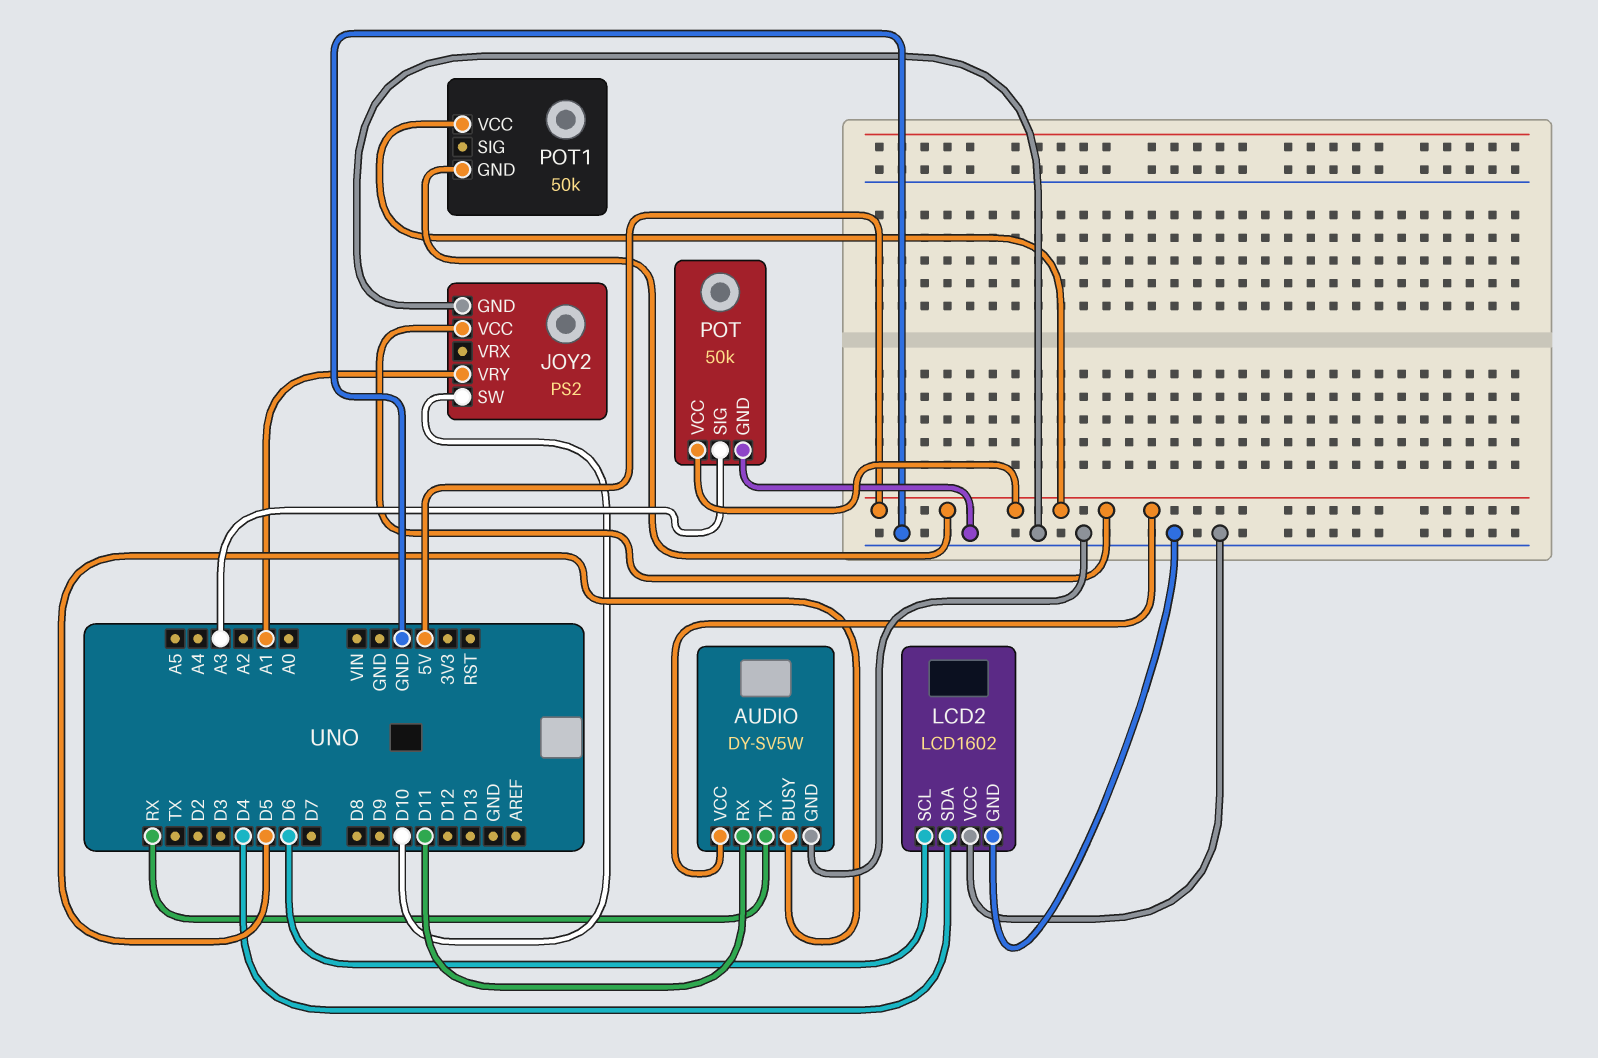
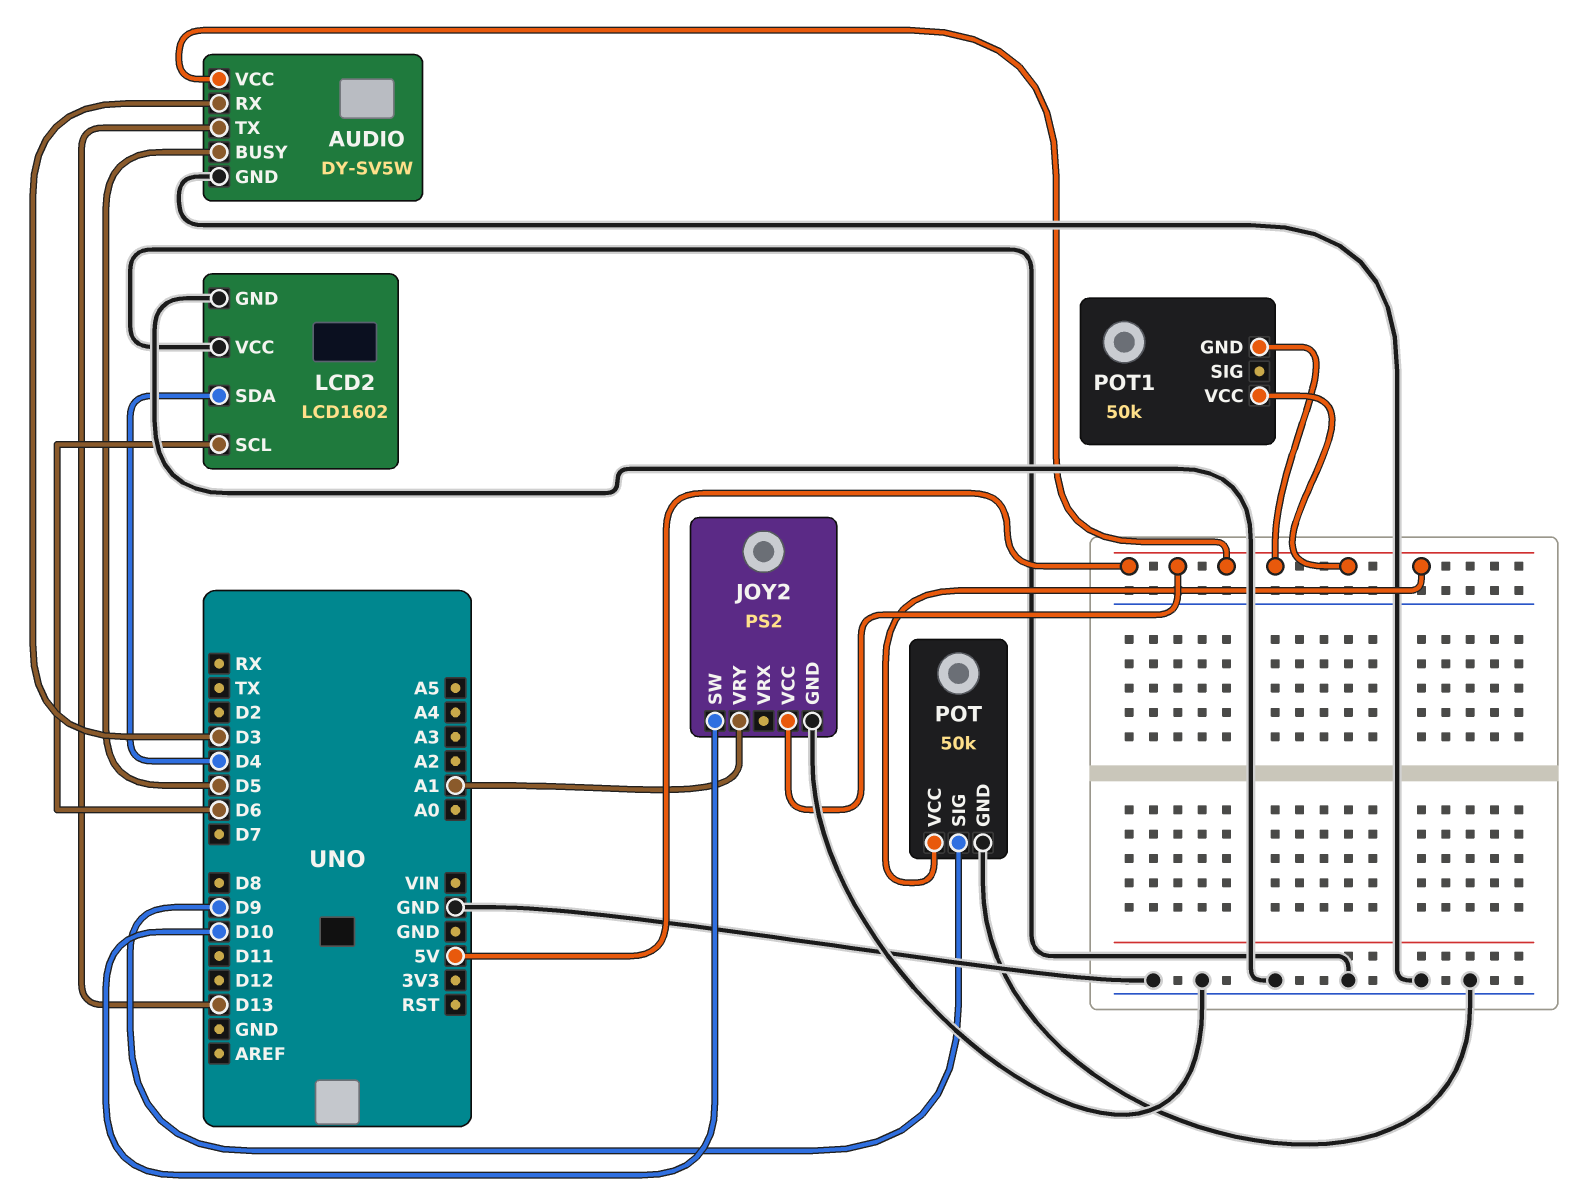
AUDIO pin RX: D11 -> D3
AUDIO pin TX: RX -> D13
POT pin SIG: A3 -> D9

